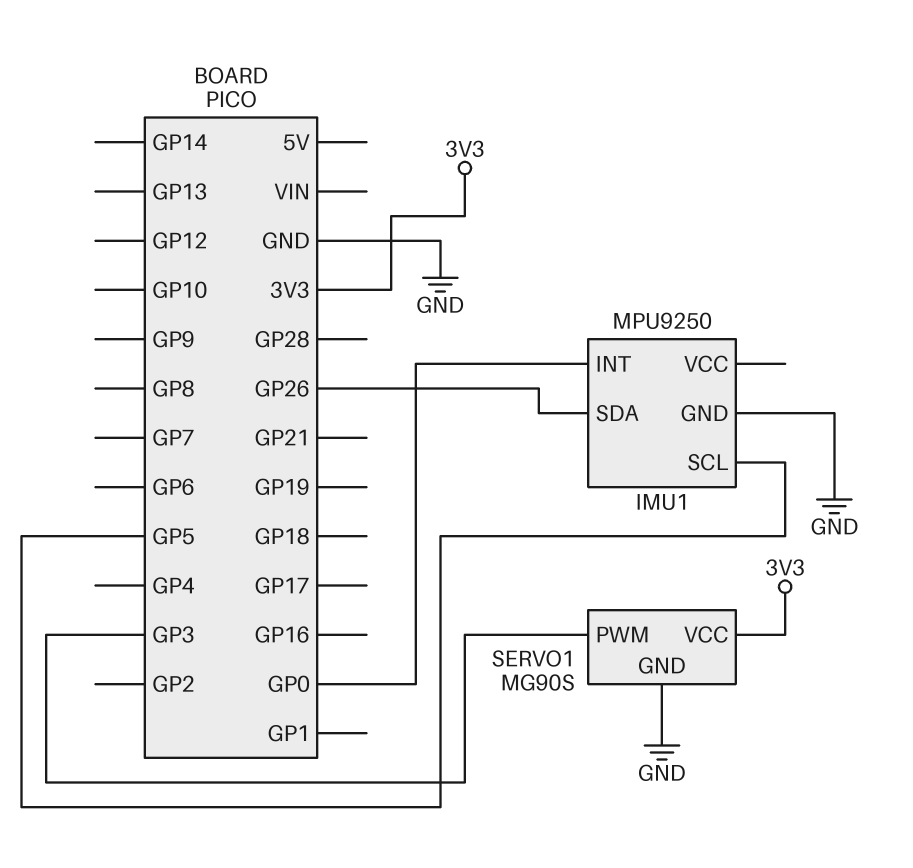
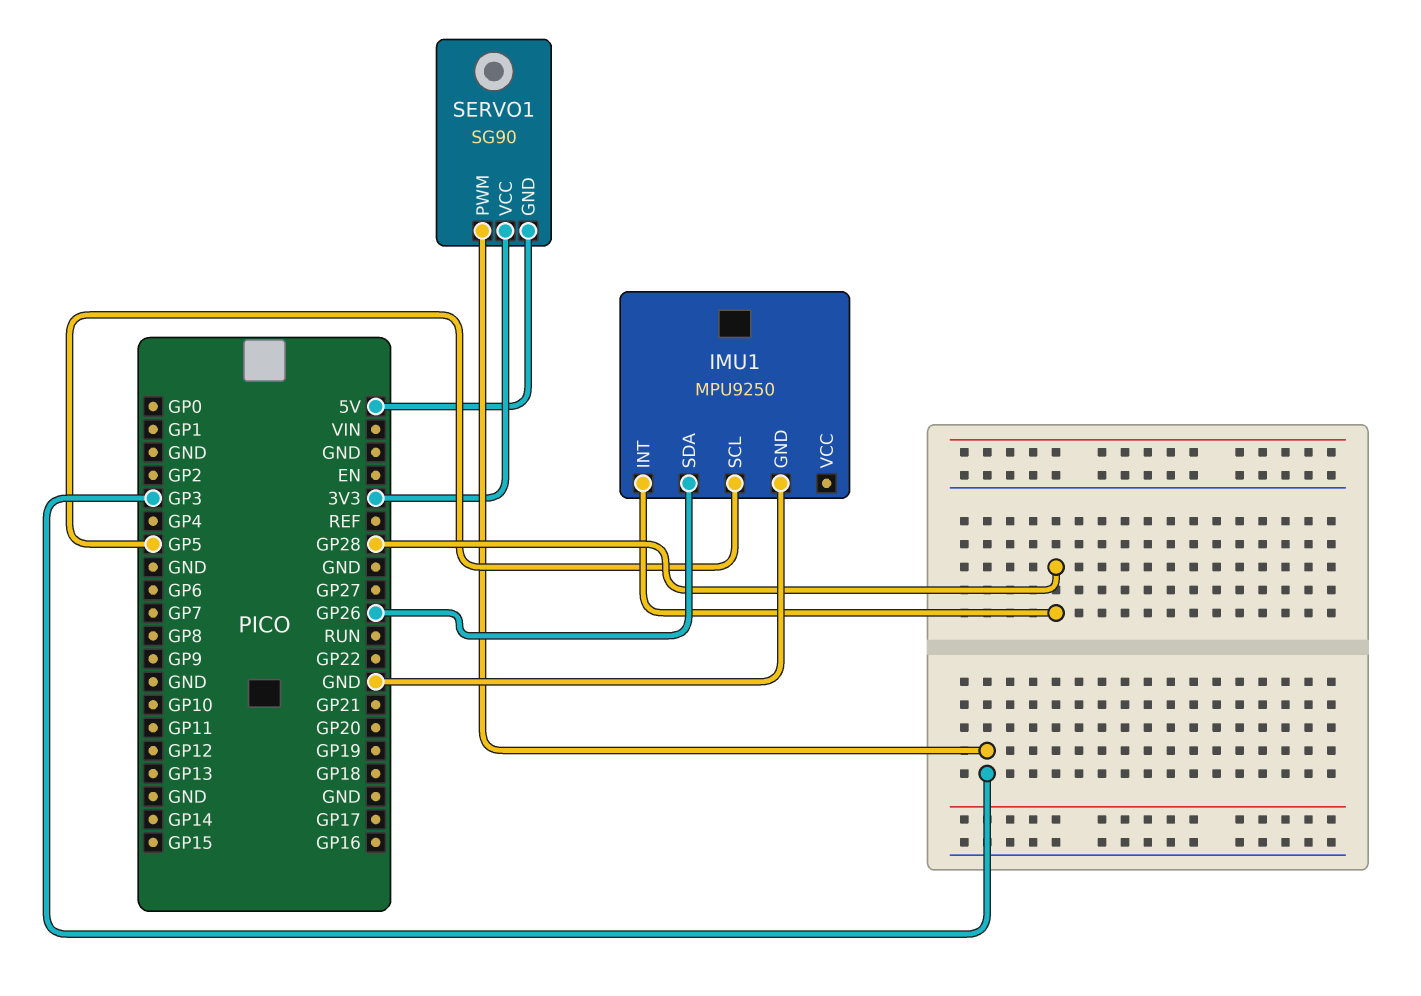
IMU1 pin INT: GP0 -> GP28
SERVO1: MG90S -> SG90
SERVO1 pin GND: GND -> 5V

